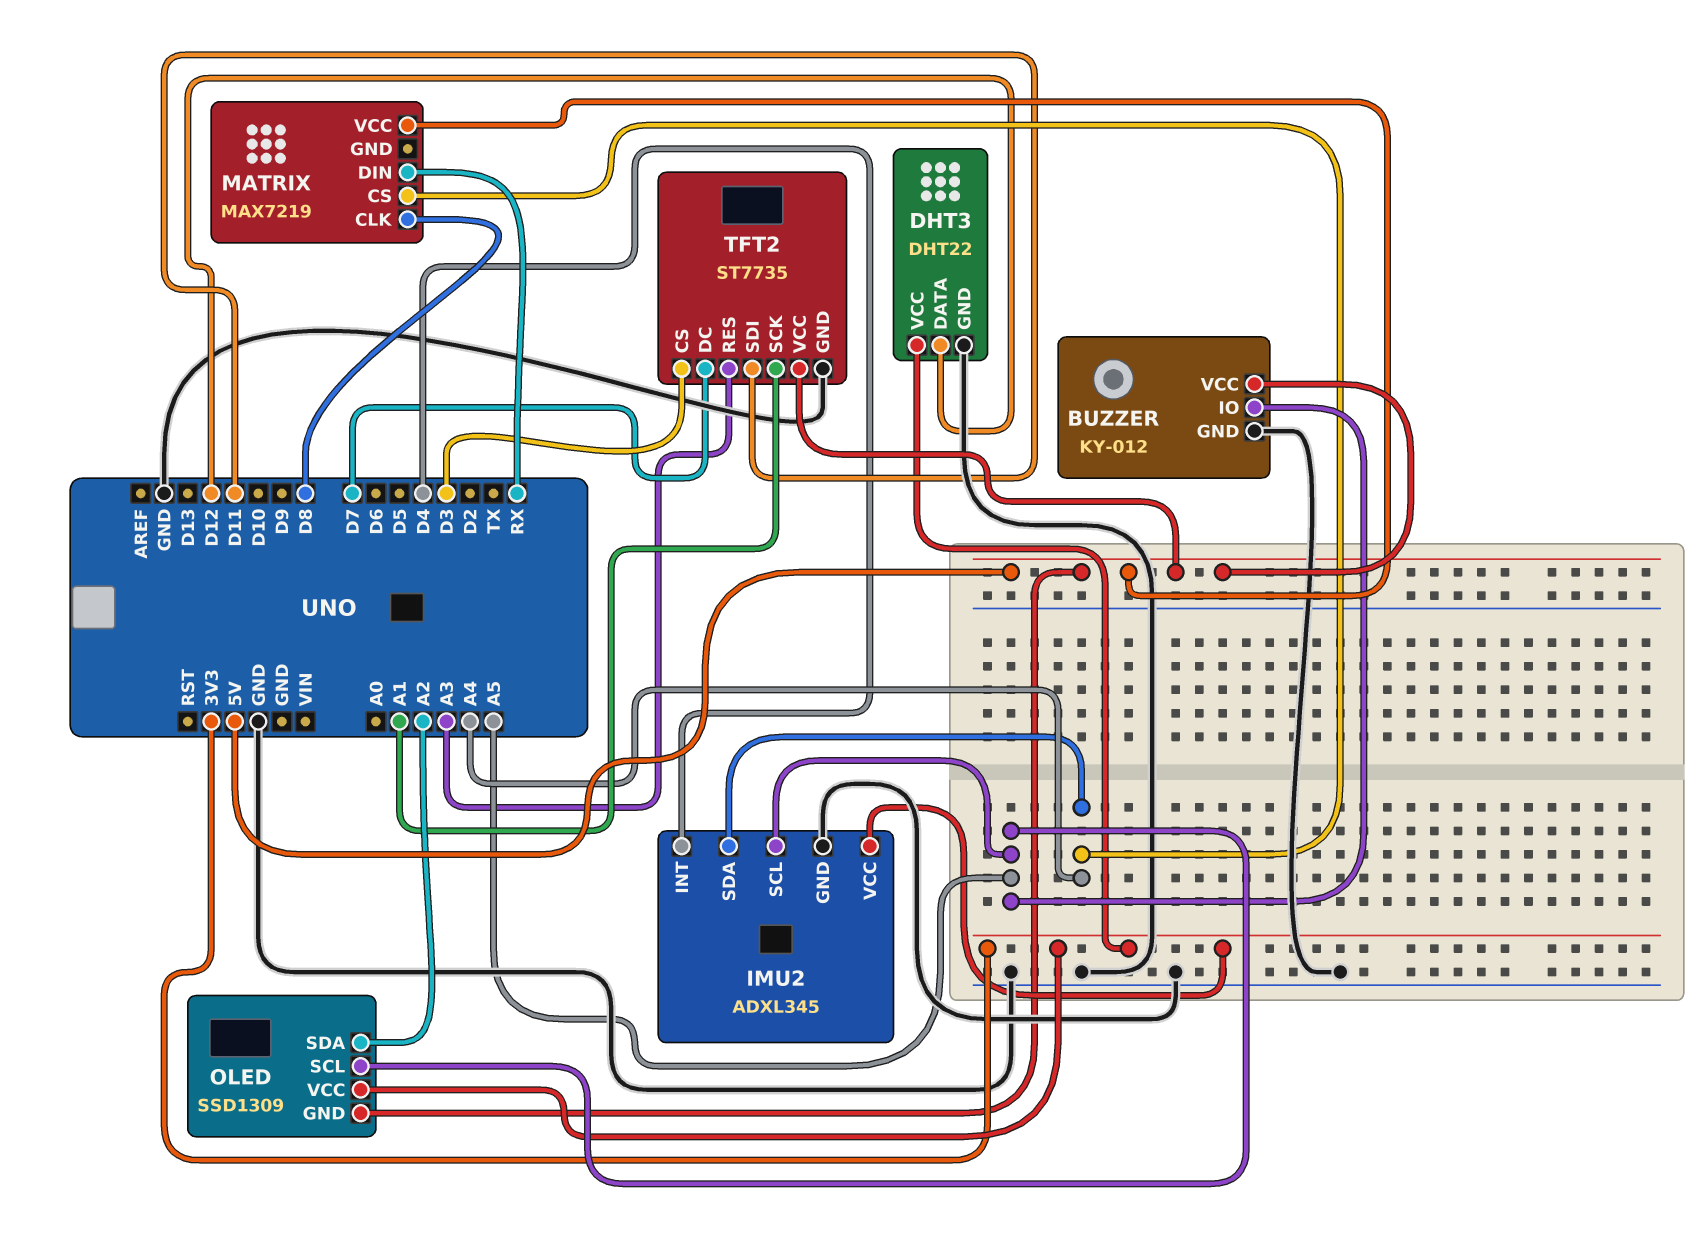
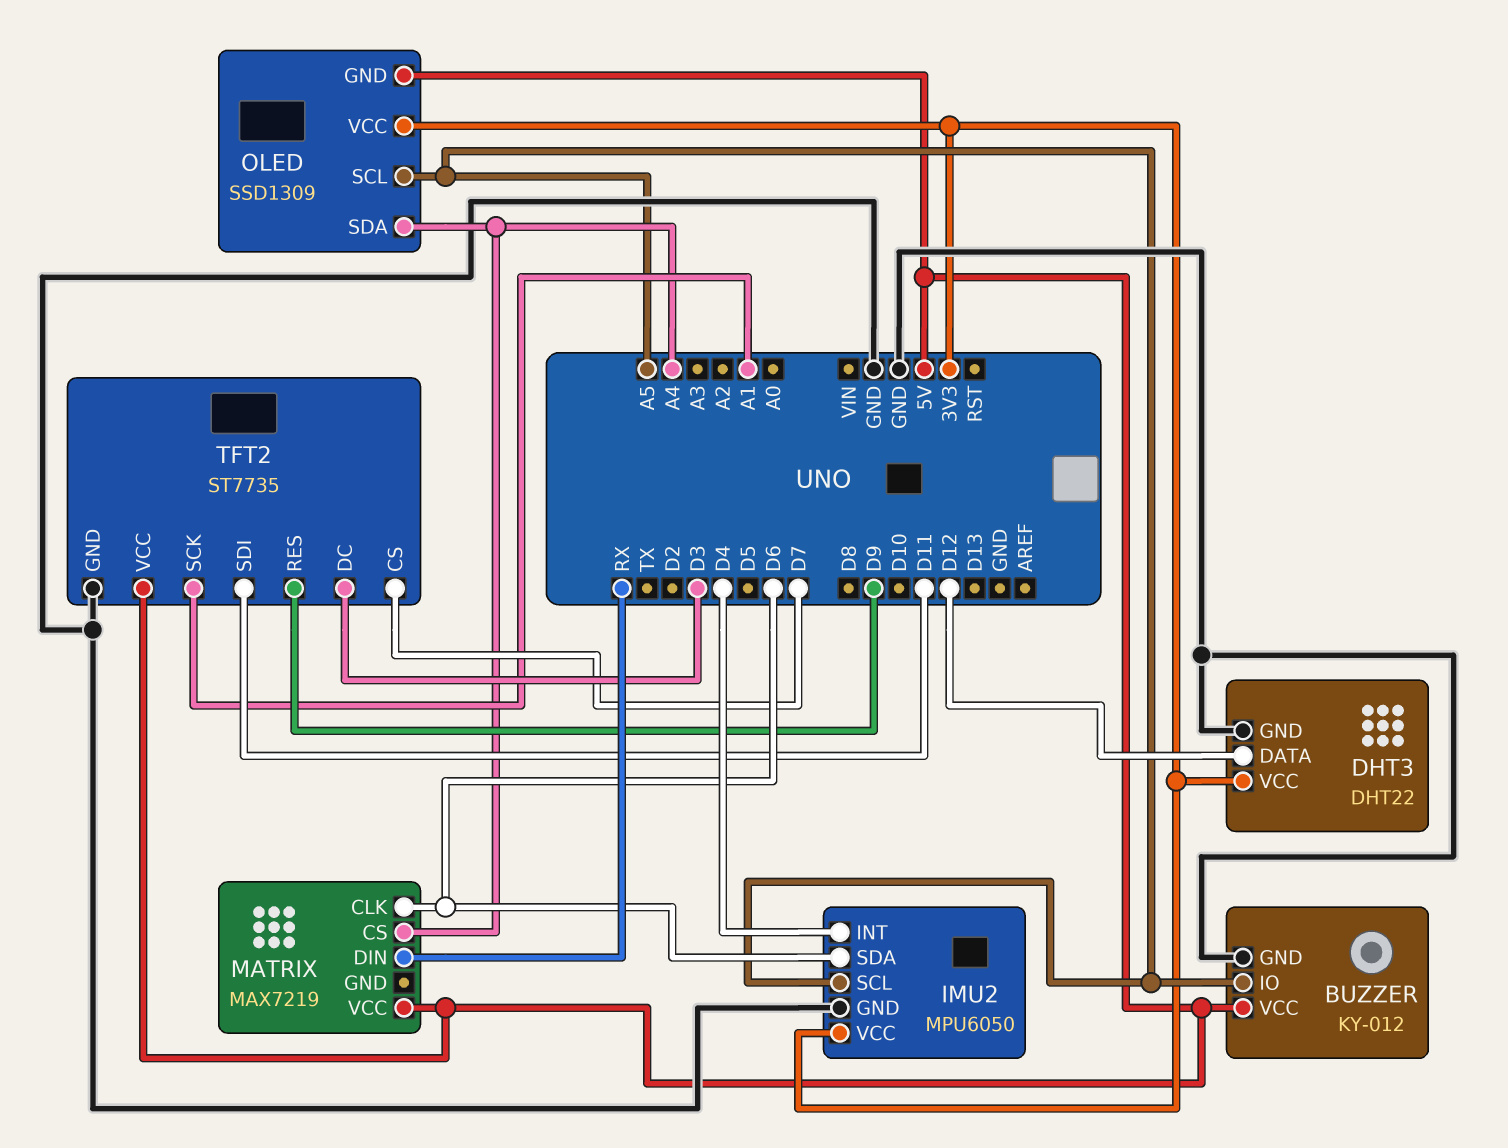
IMU2: ADXL345 -> MPU6050
IMU2 pin SDA: A4 -> D6
MATRIX pin CLK: D8 -> D6
OLED pin SDA: A2 -> A4
TFT2 pin CS: D3 -> D7
TFT2 pin DC: D7 -> D3
TFT2 pin RES: A3 -> D9

